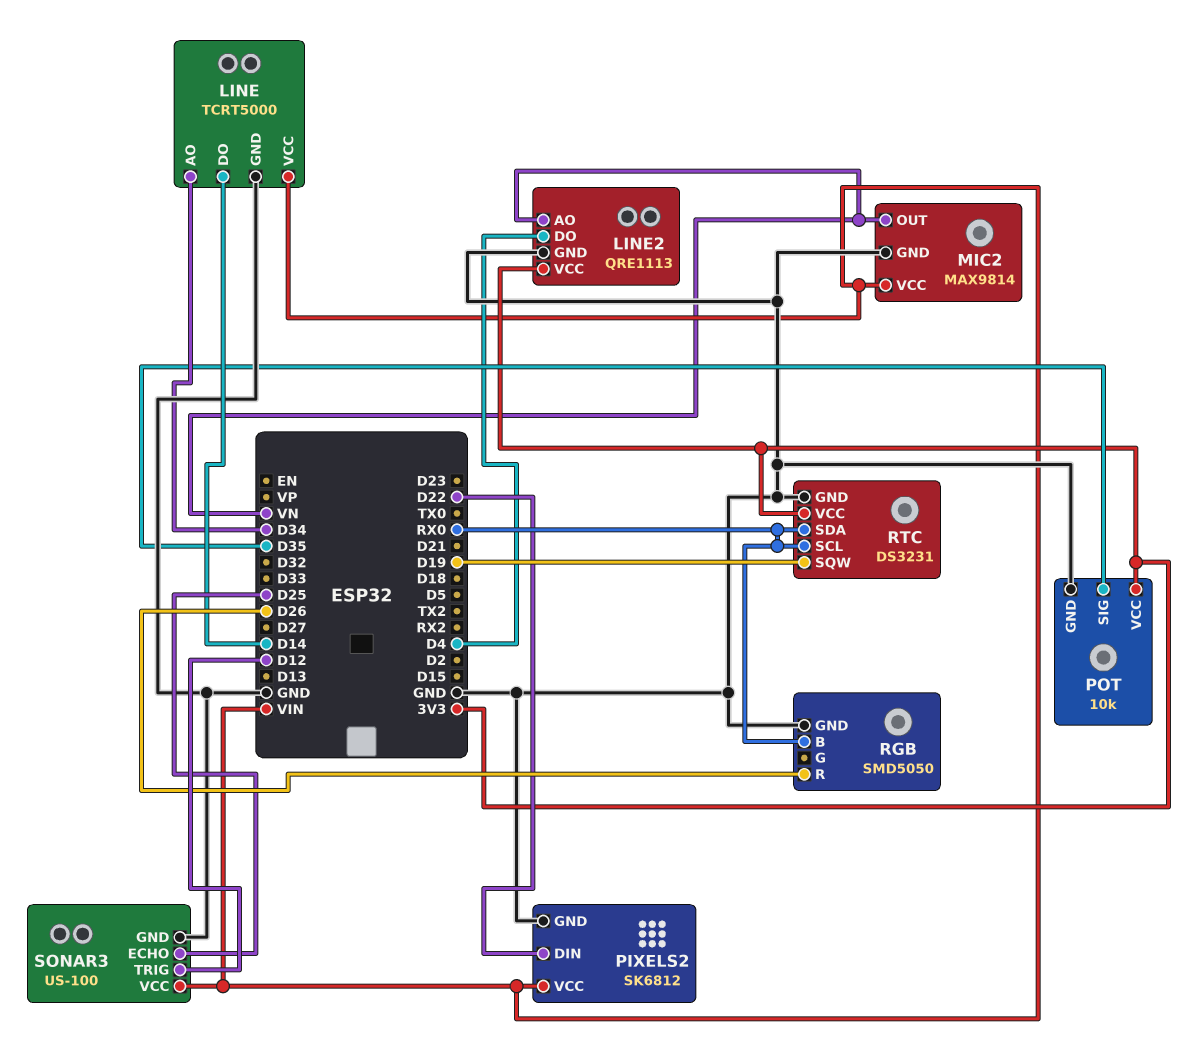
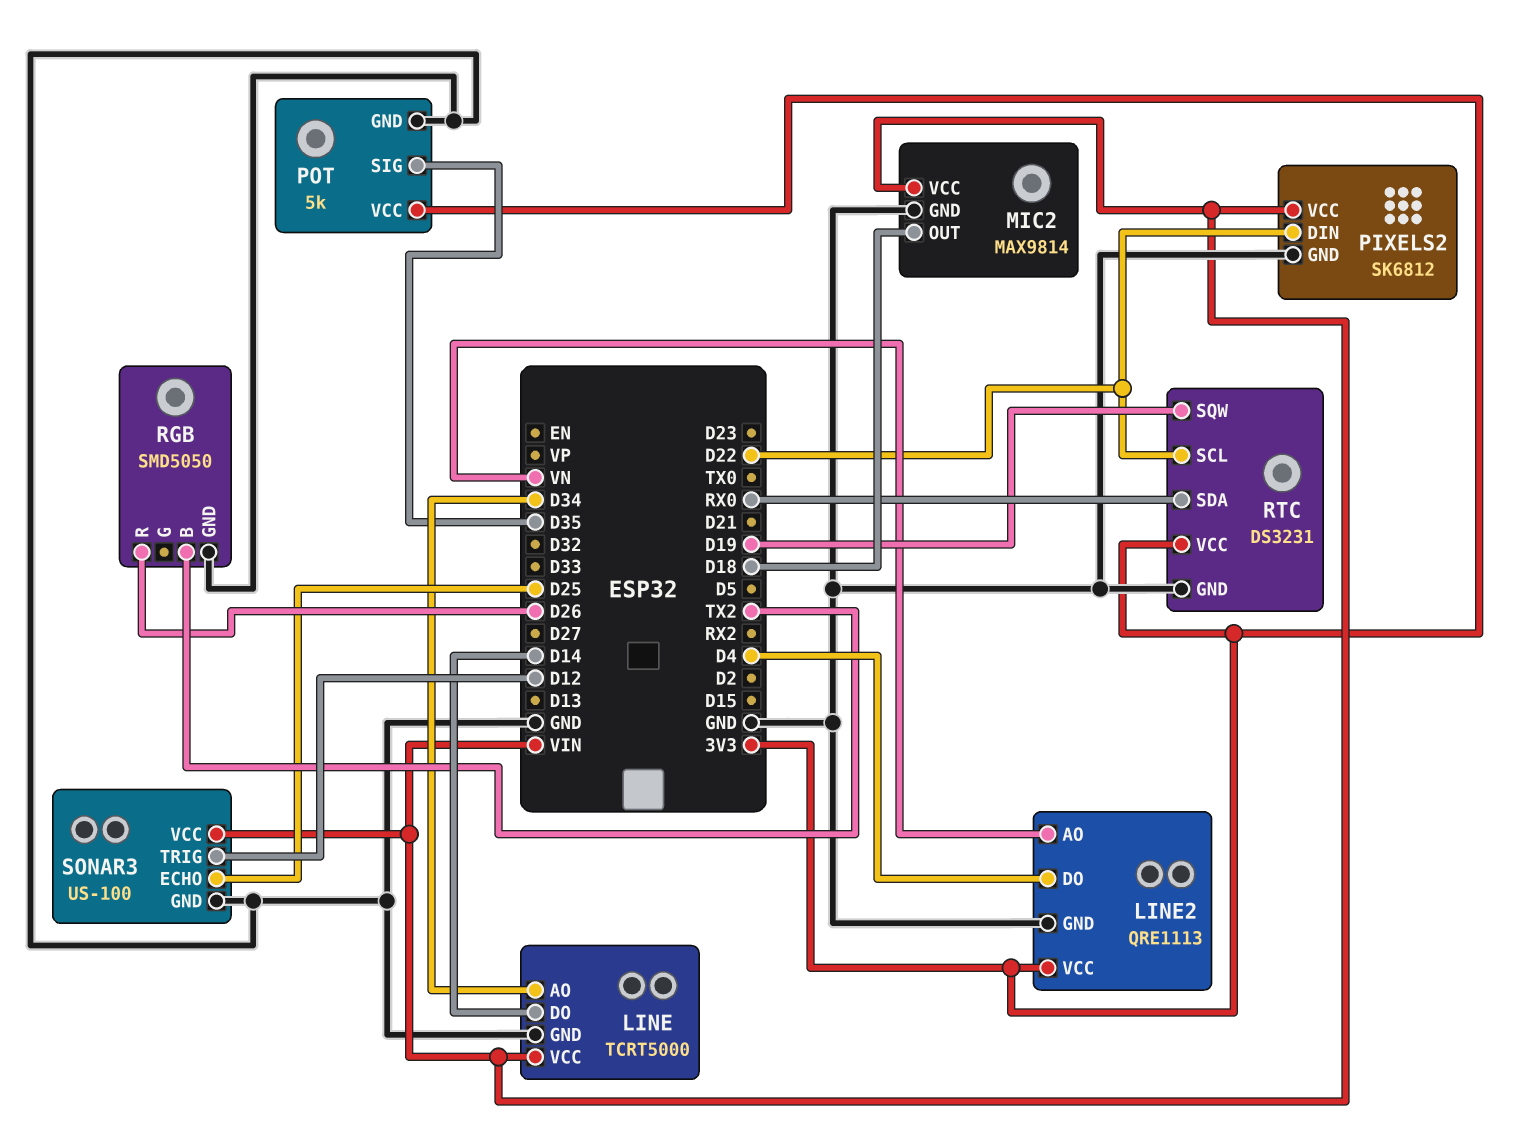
MIC2 pin OUT: VN -> D18
POT: 10k -> 5k
RGB pin B: RX0 -> TX2
RTC pin SCL: RX0 -> D22

